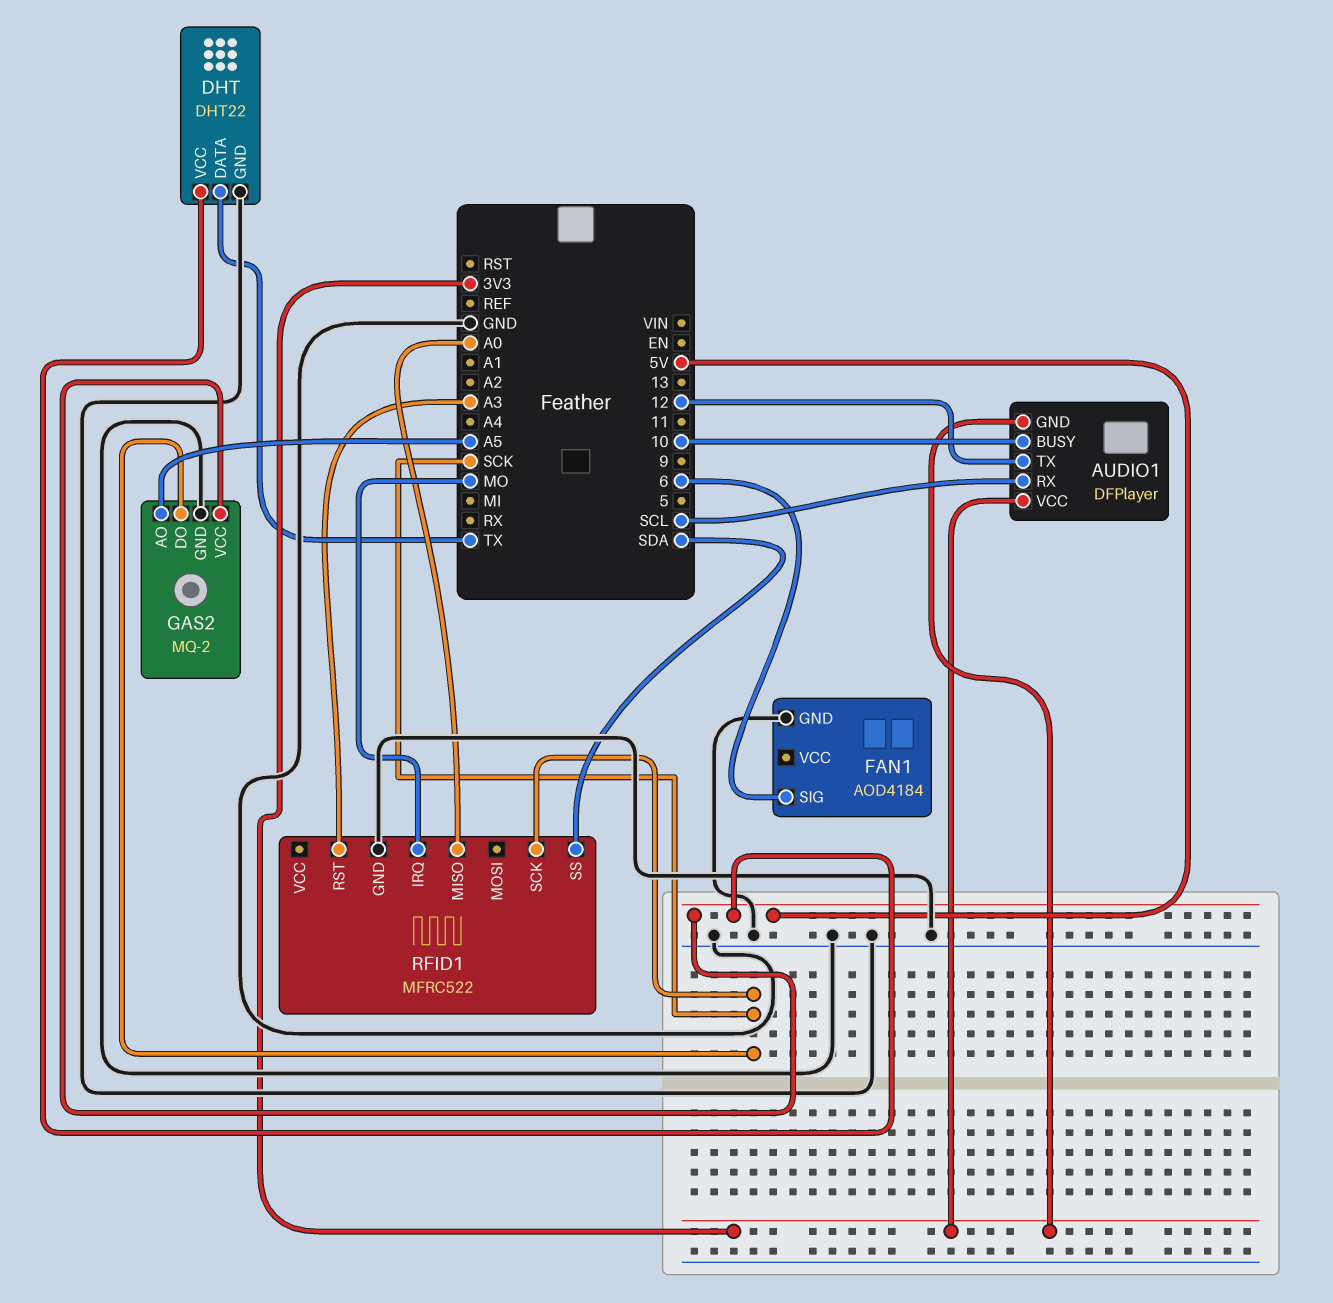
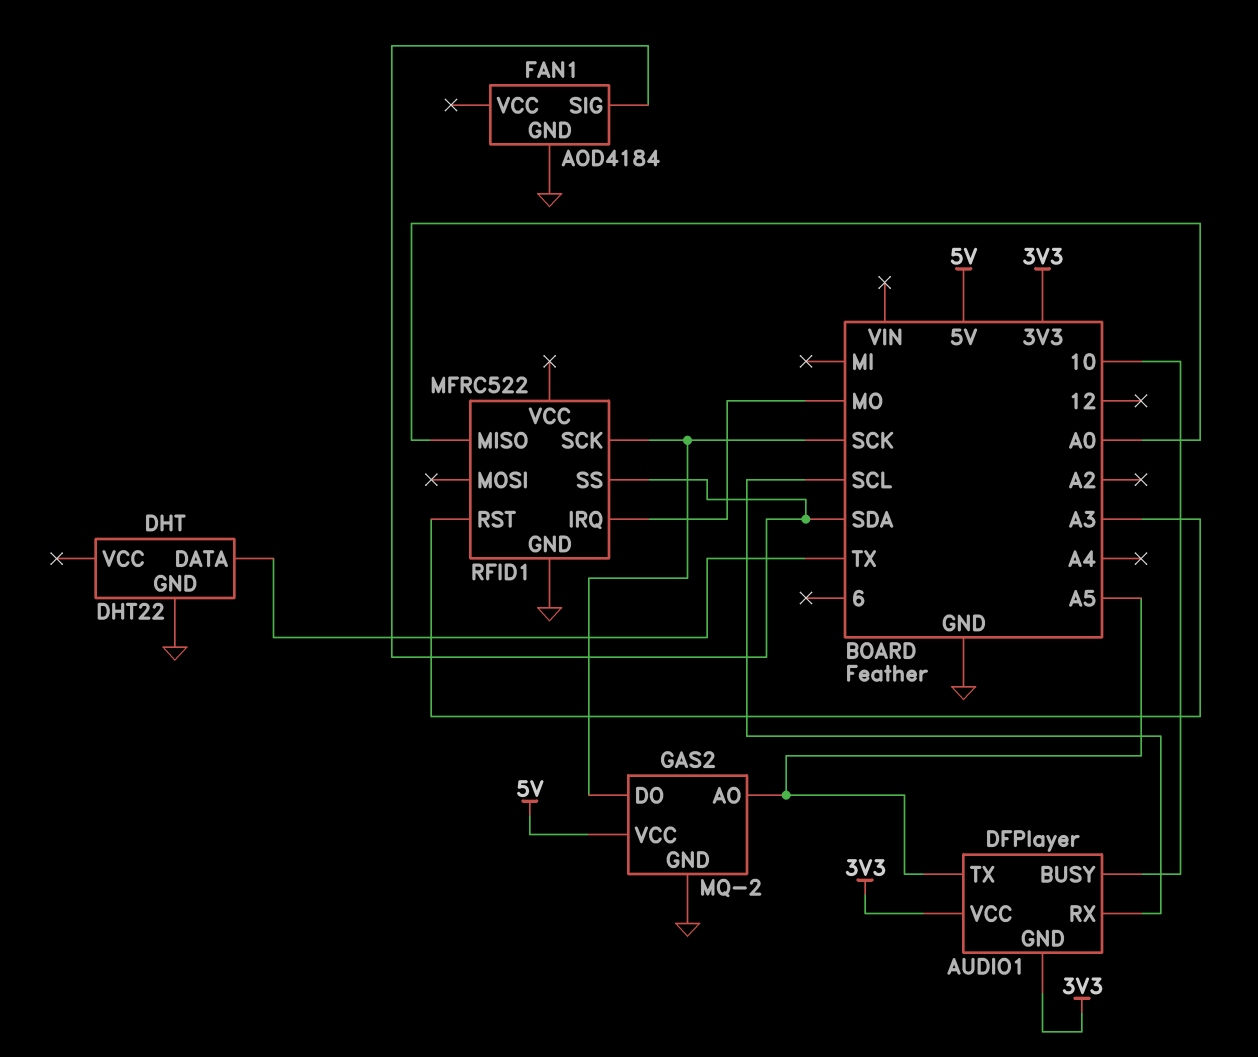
AUDIO1 pin TX: 12 -> A5
DHT pin VCC: 5V -> none
FAN1 pin SIG: 6 -> SDA

